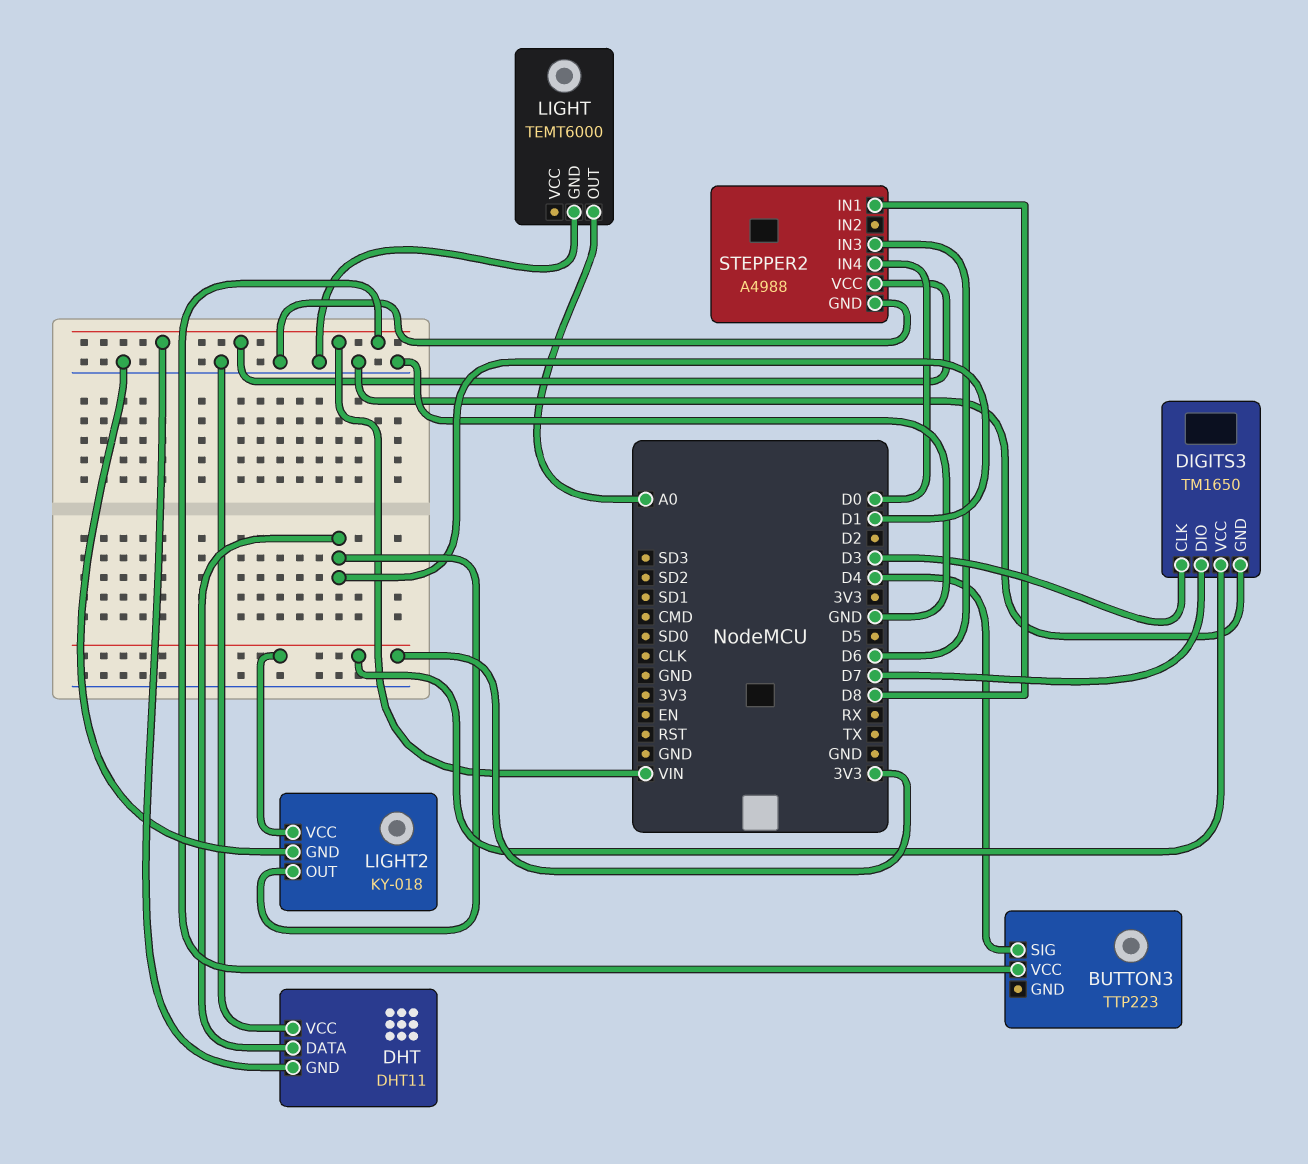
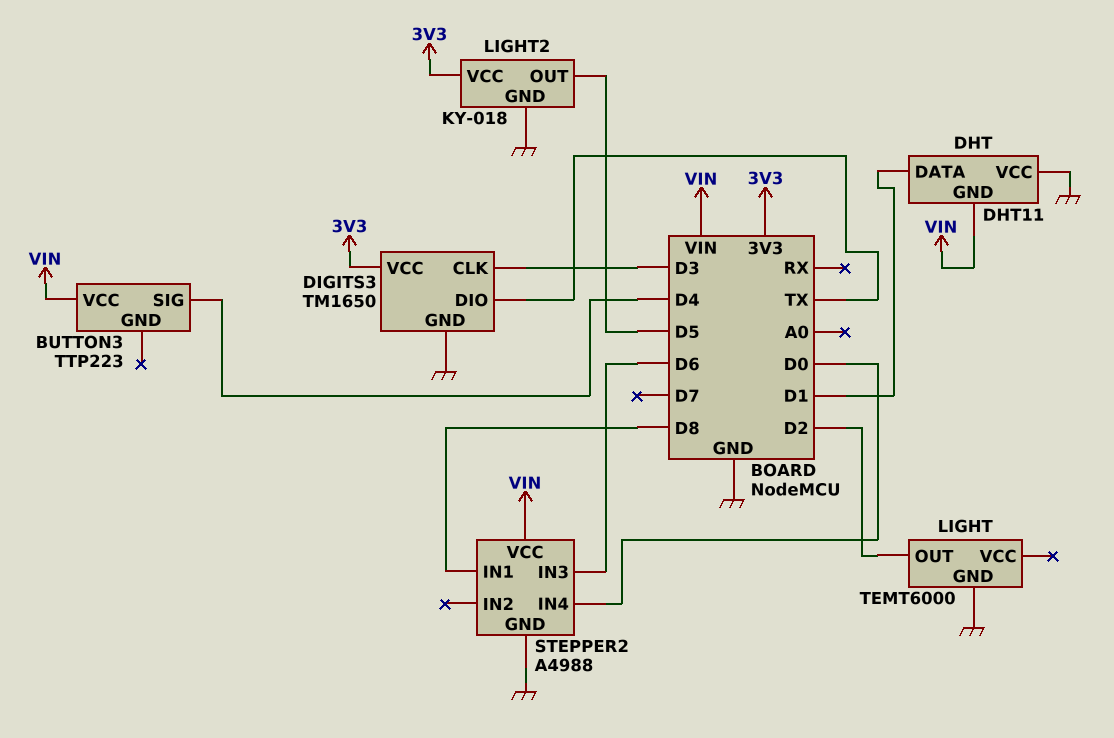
DIGITS3 pin DIO: D7 -> TX
LIGHT pin OUT: A0 -> D2
LIGHT2 pin OUT: D1 -> D5

